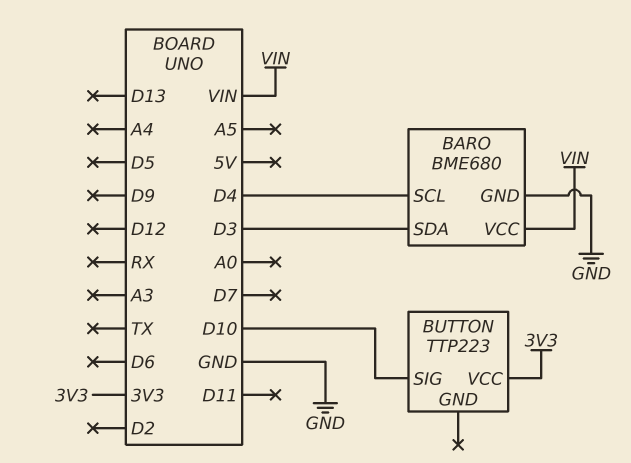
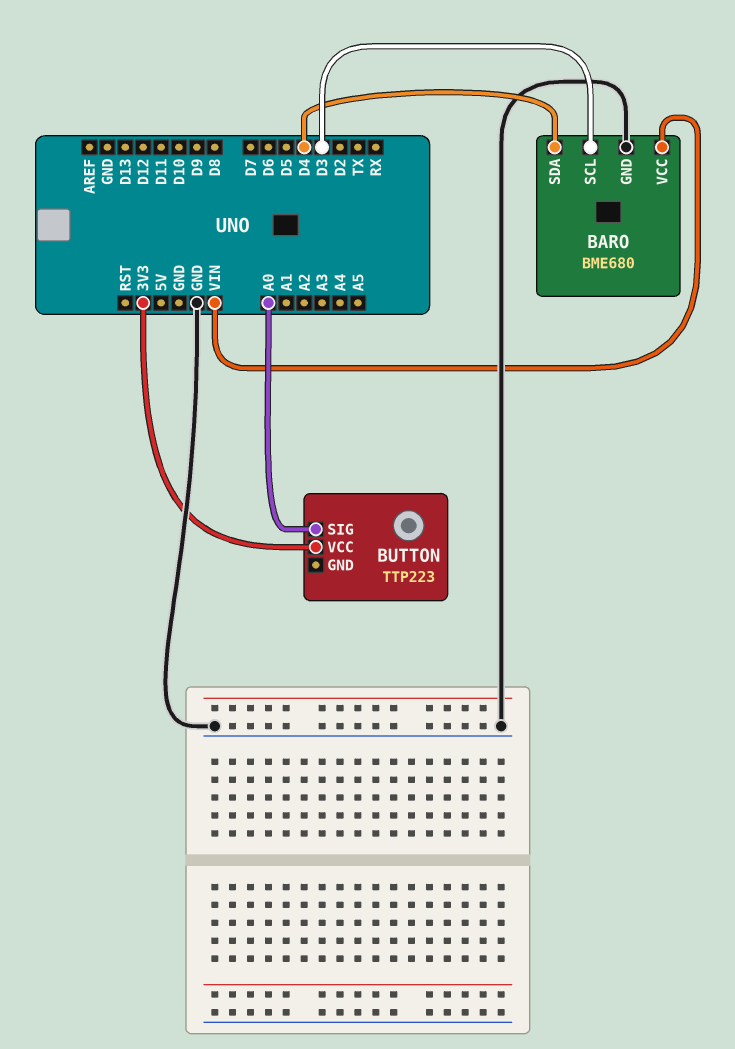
BARO pin SCL: D4 -> D3
BARO pin SDA: D3 -> D4
BUTTON pin SIG: D10 -> A0

